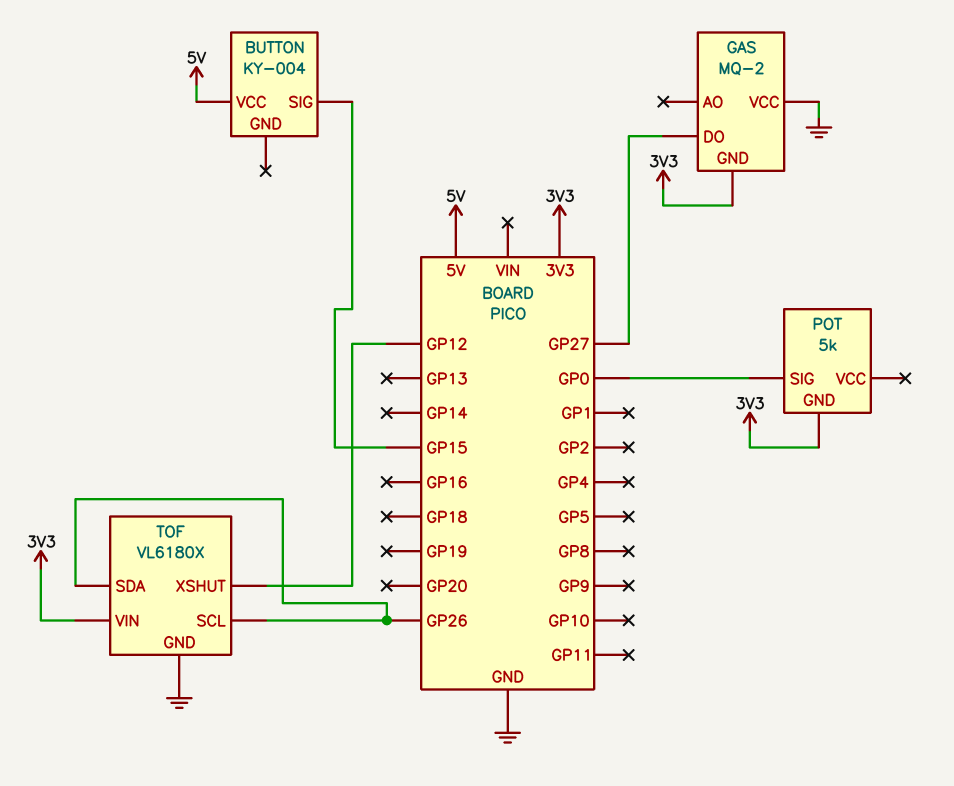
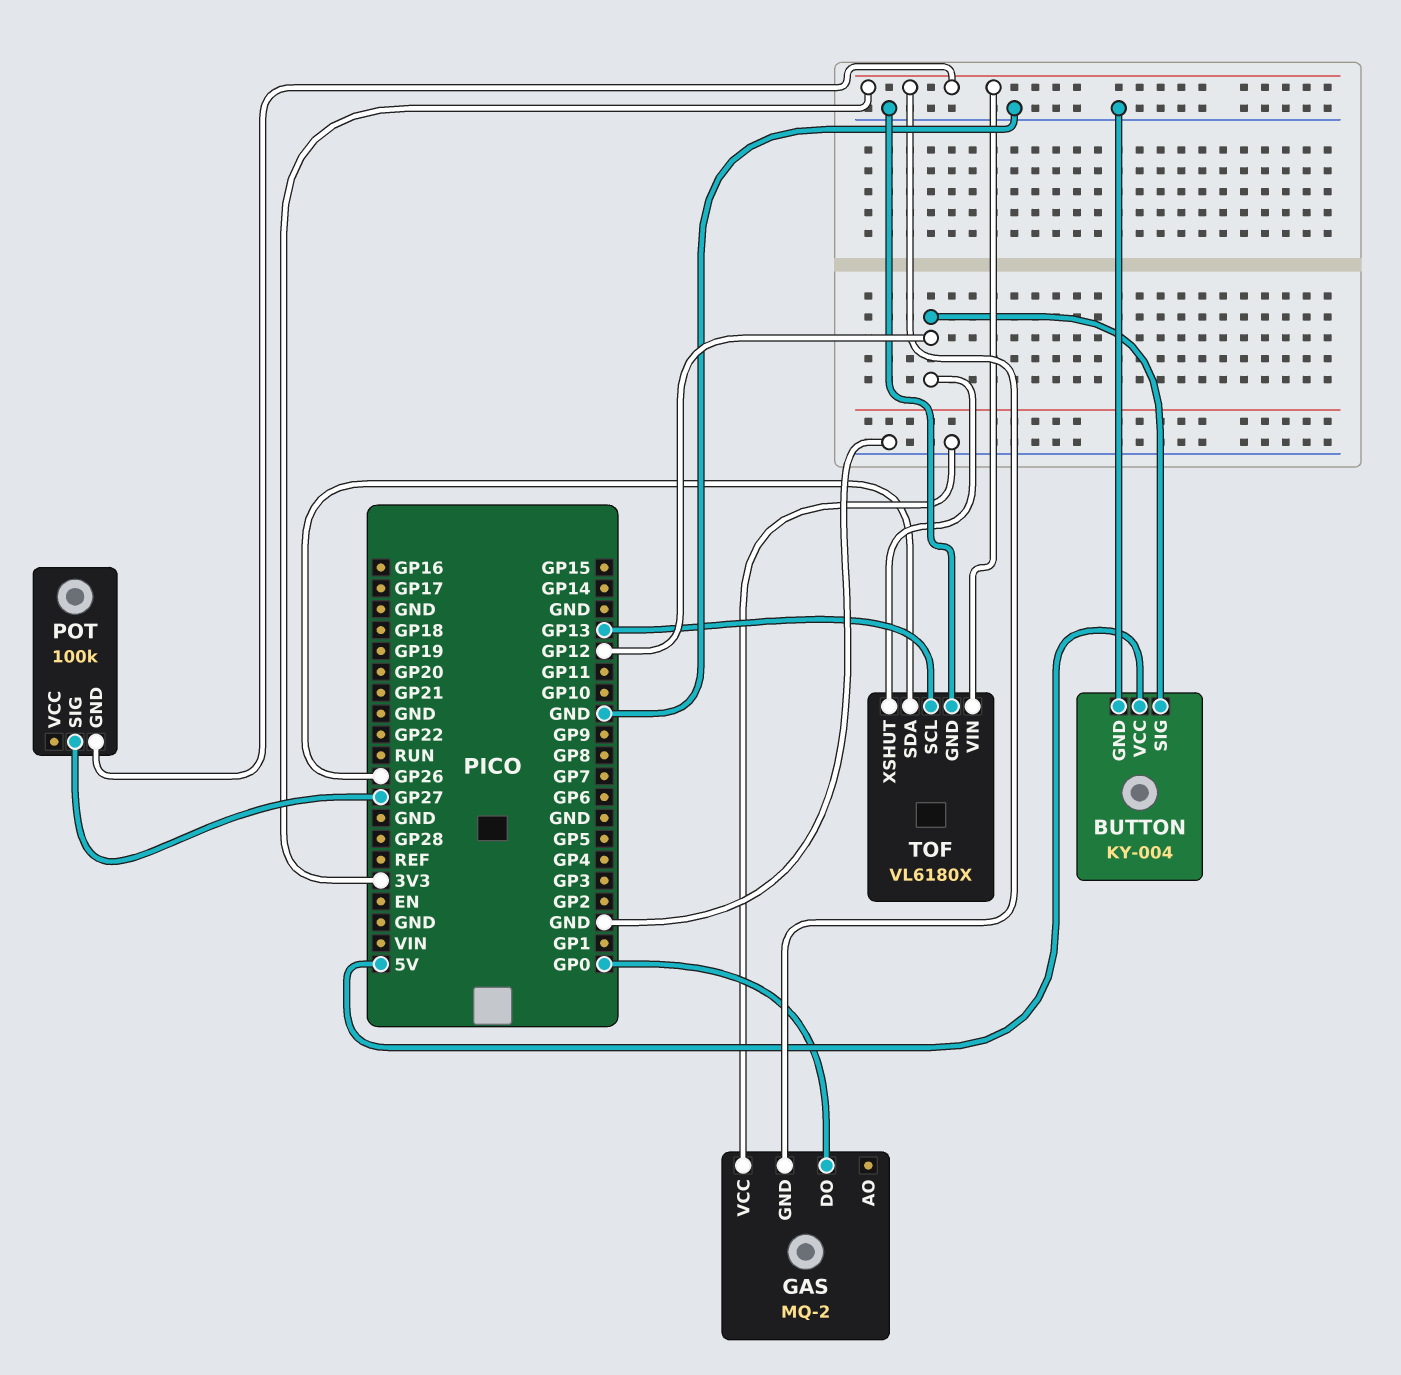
BUTTON pin GND: none -> GND
BUTTON pin SIG: GP15 -> GP12
GAS pin DO: GP27 -> GP0
POT: 5k -> 100k
POT pin SIG: GP0 -> GP27
TOF pin SCL: GP26 -> GP13

